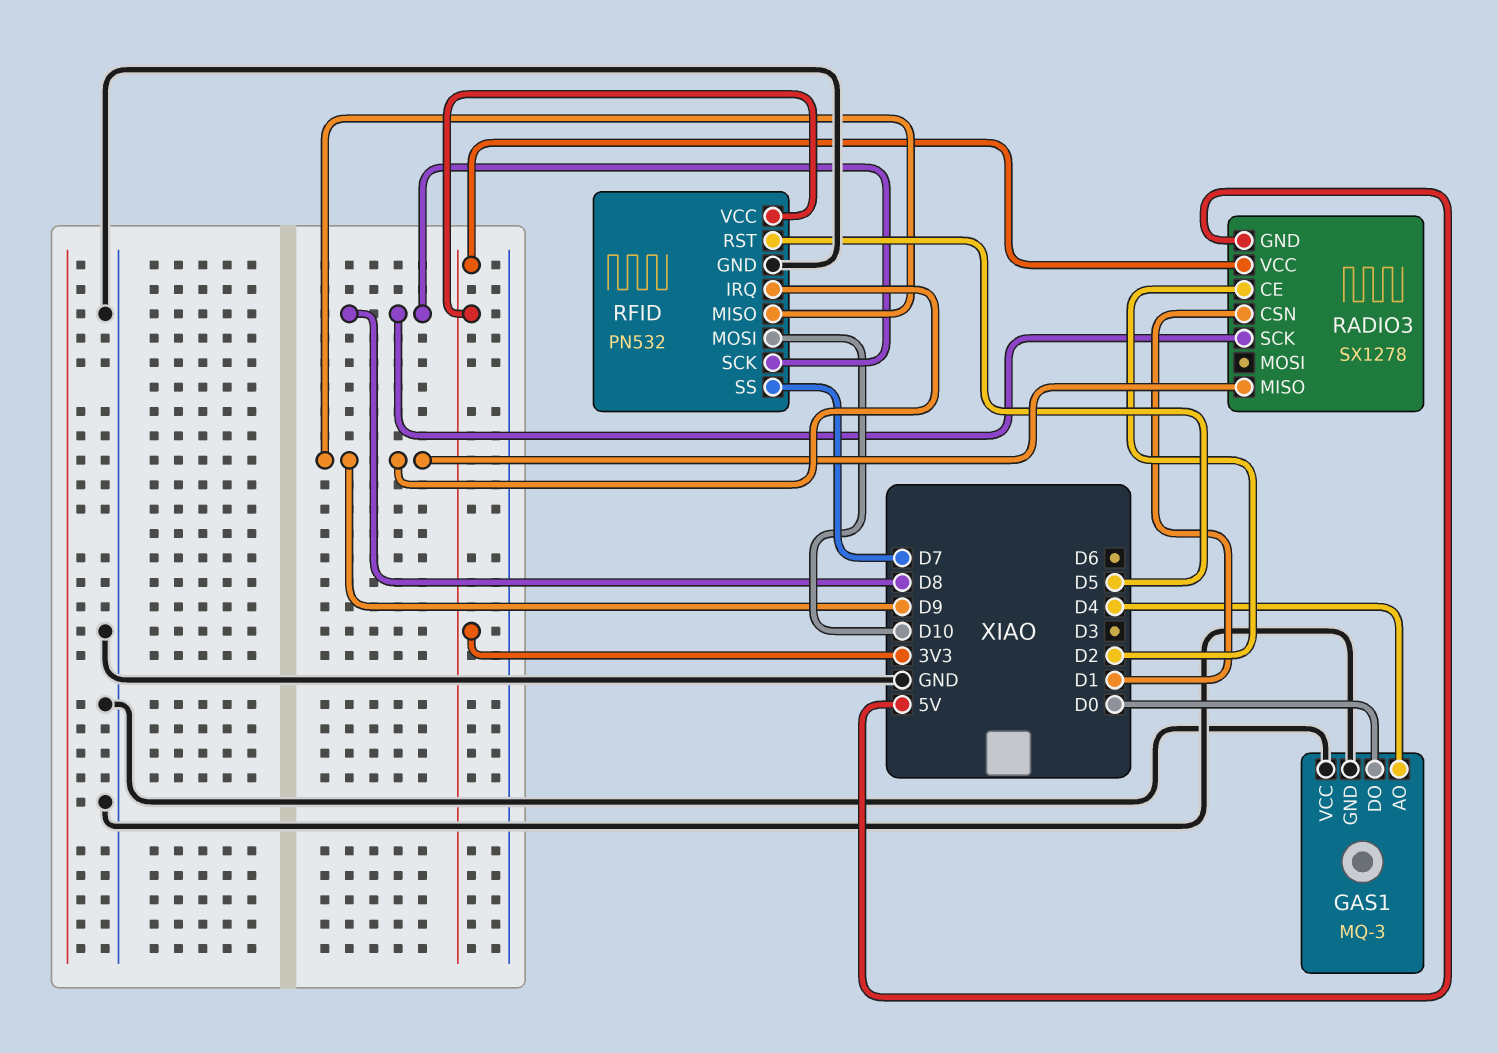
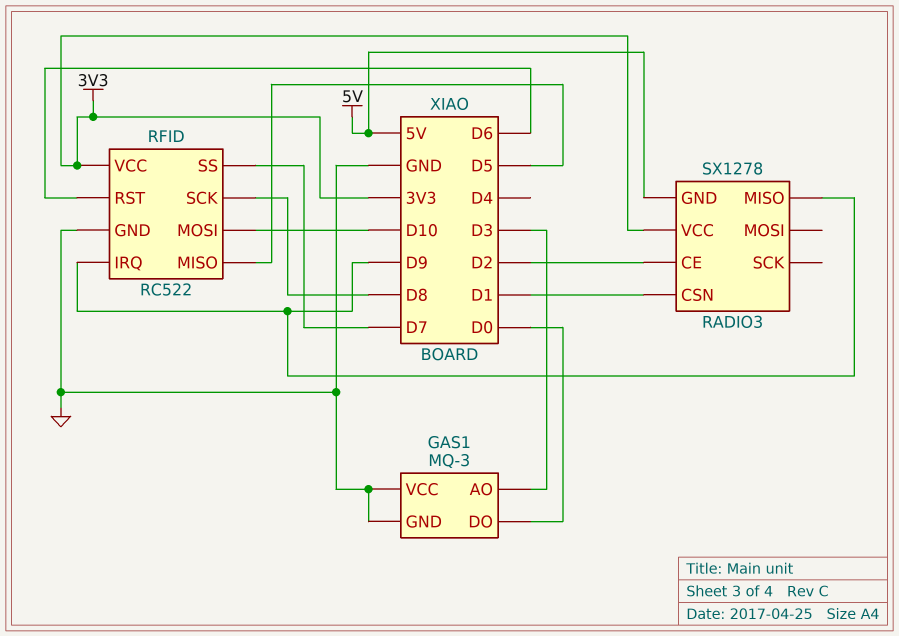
GAS1 pin AO: D4 -> D3
RADIO3 pin SCK: D8 -> none
RFID: PN532 -> RC522
RFID pin MISO: D9 -> D5
RFID pin RST: D5 -> D6

